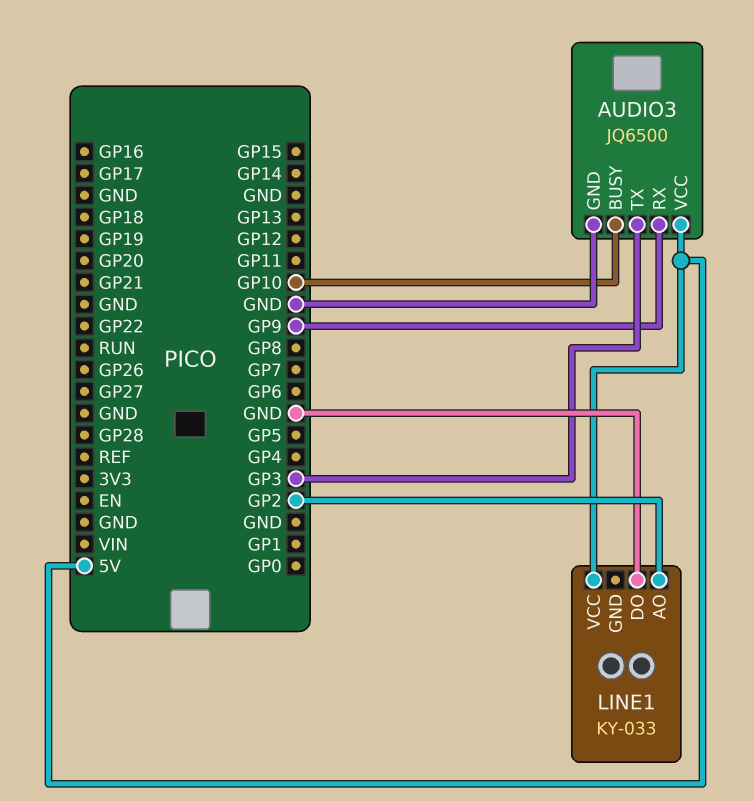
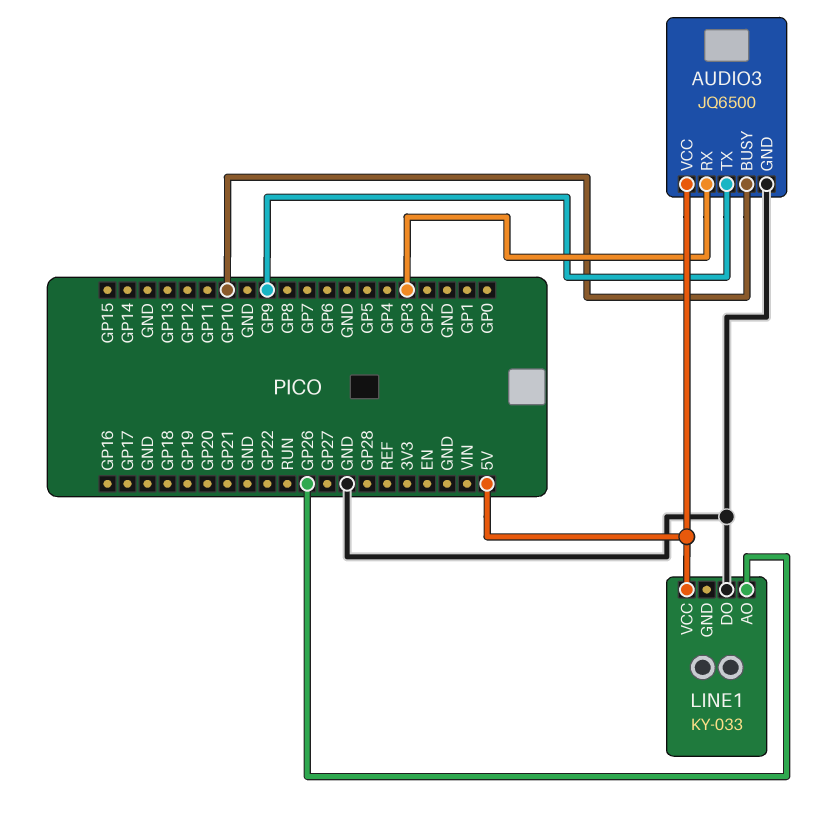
AUDIO3 pin RX: GP9 -> GP3
AUDIO3 pin TX: GP3 -> GP9
LINE1 pin AO: GP2 -> GP26

